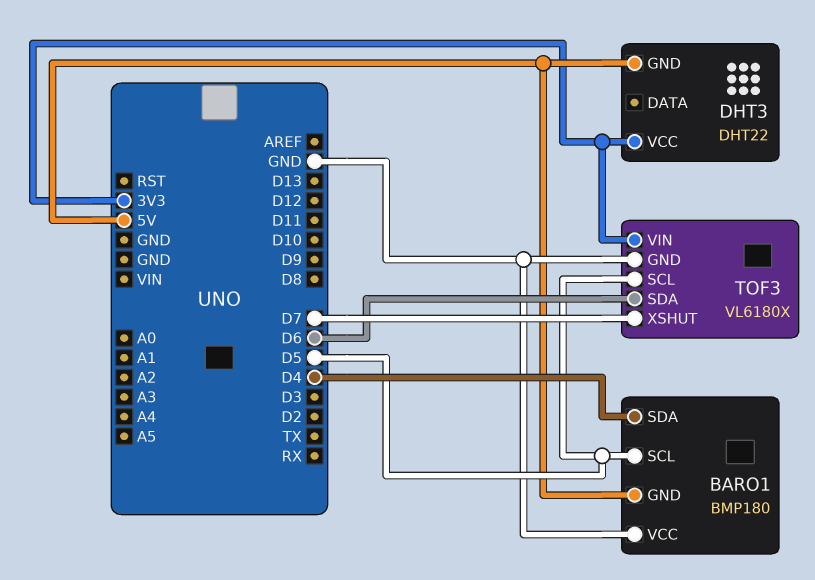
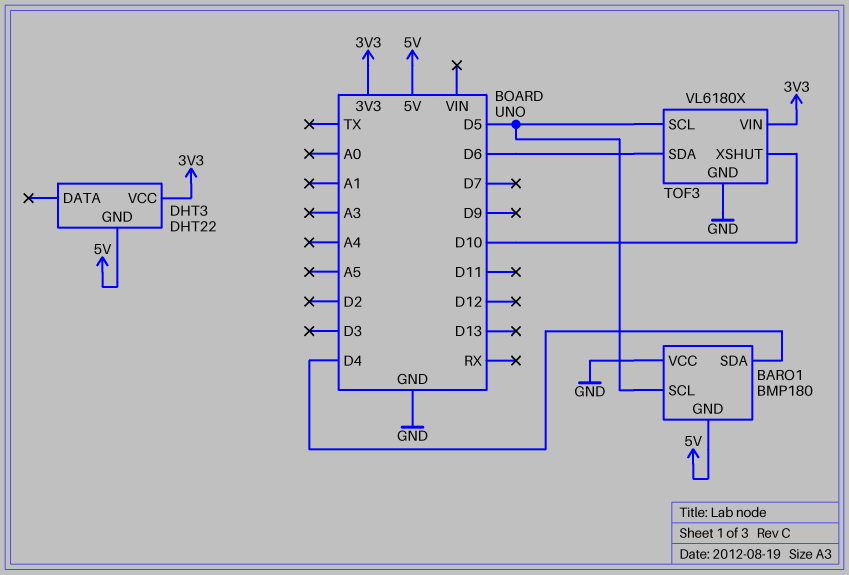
TOF3 pin XSHUT: D7 -> D10

